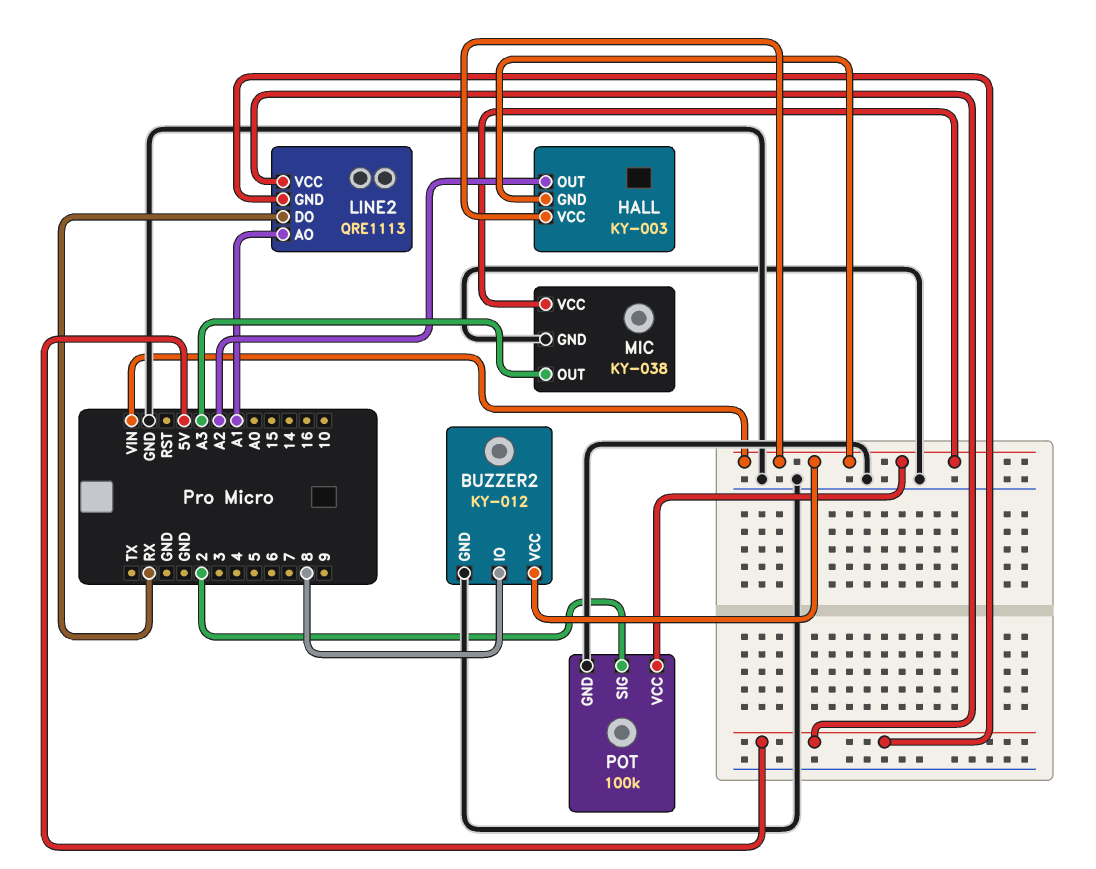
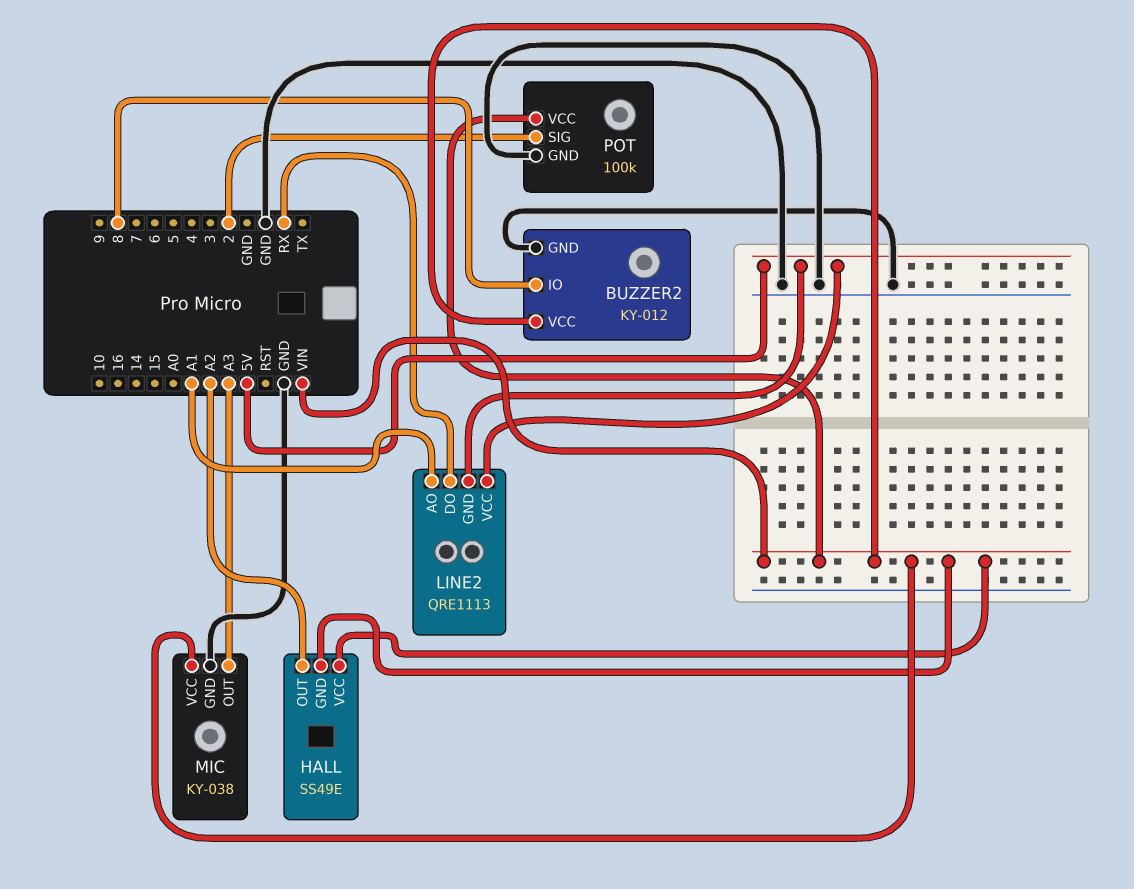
HALL: KY-003 -> SS49E

